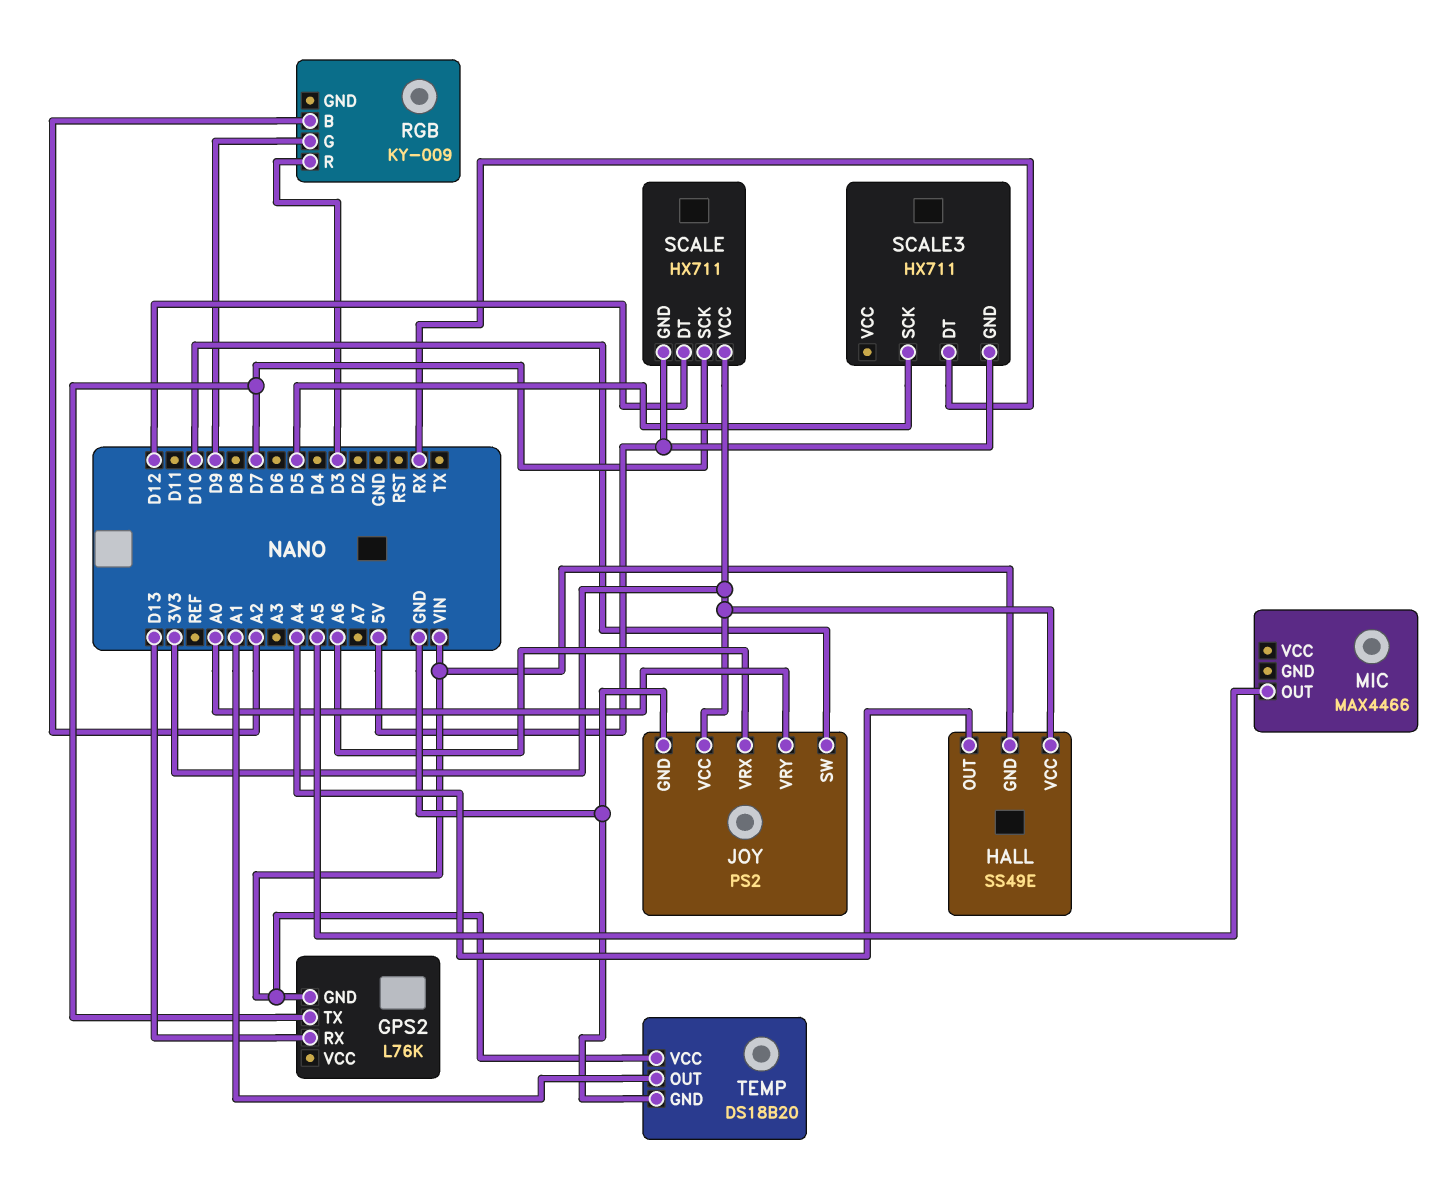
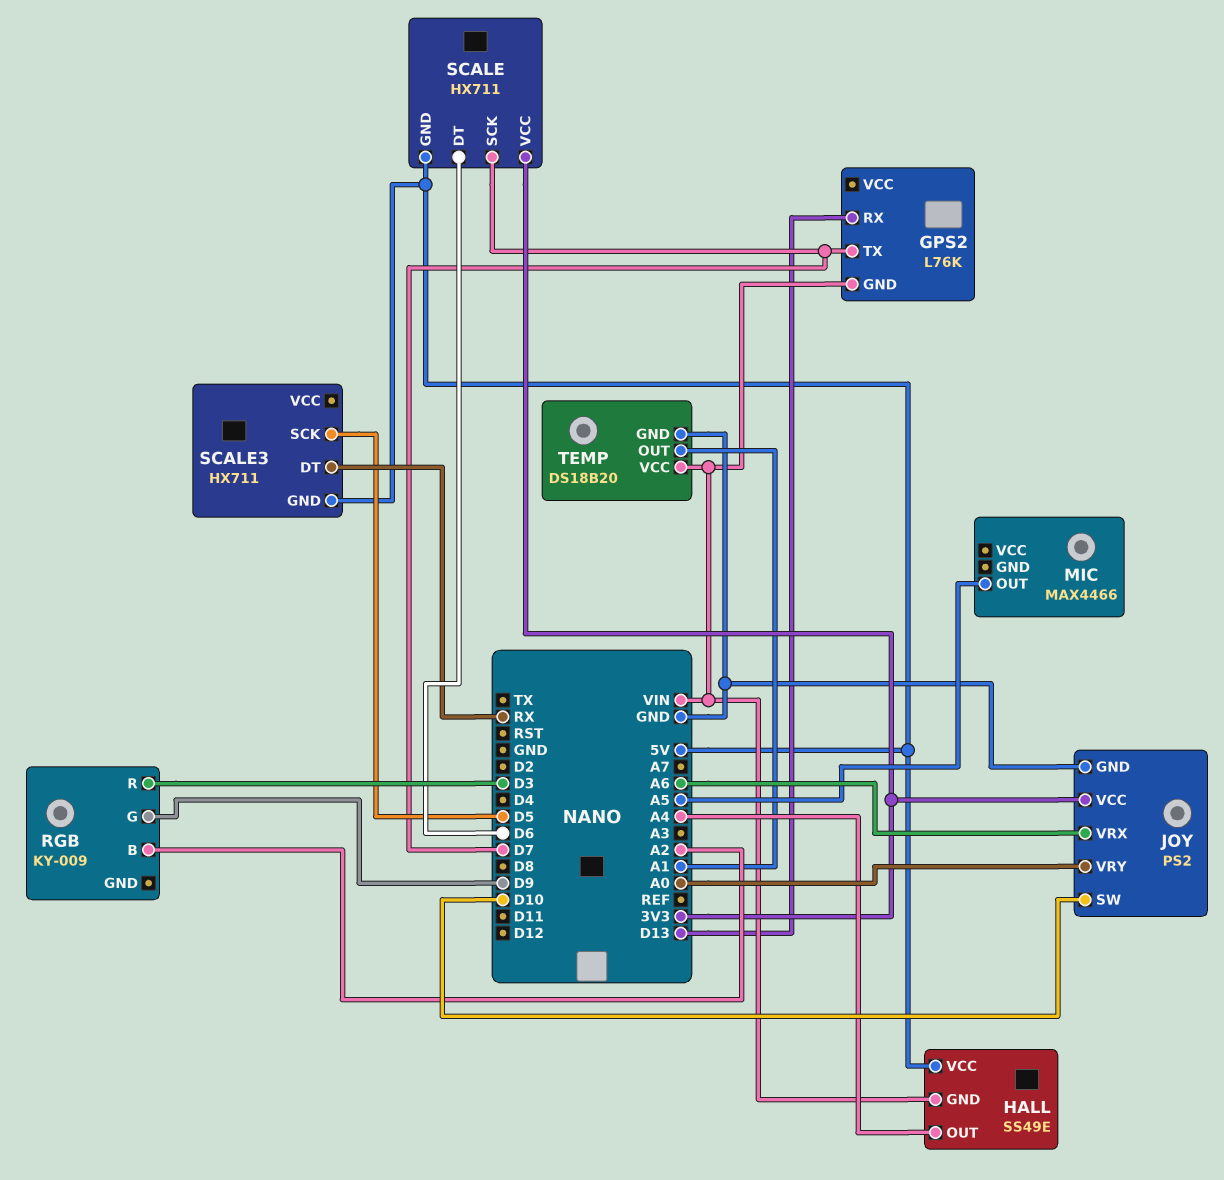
HALL pin VCC: 3V3 -> 5V
SCALE pin DT: D12 -> D6

